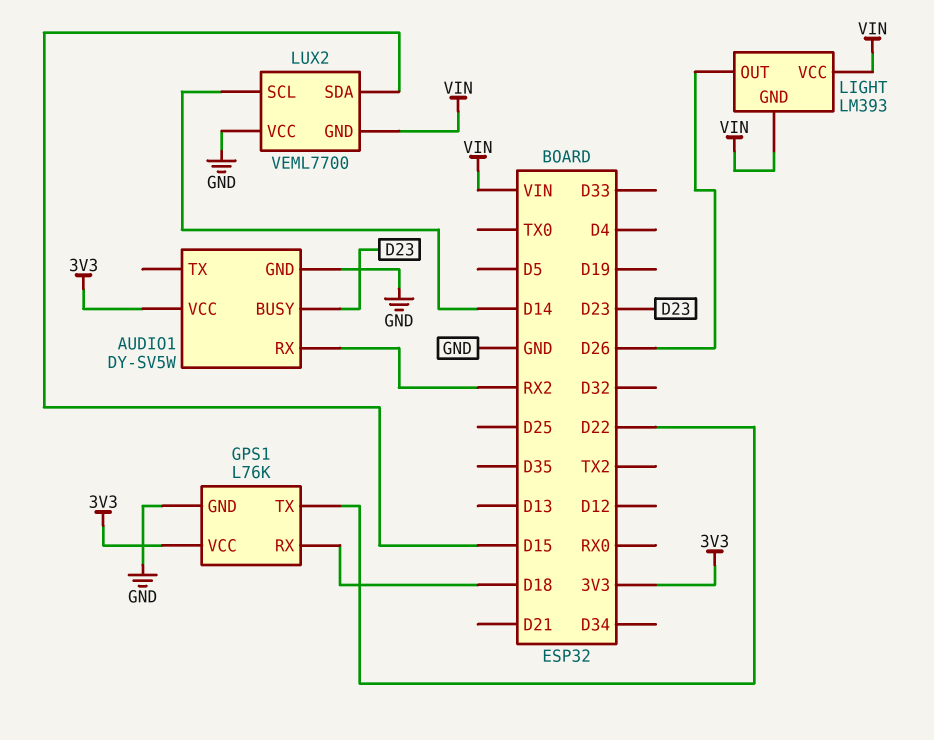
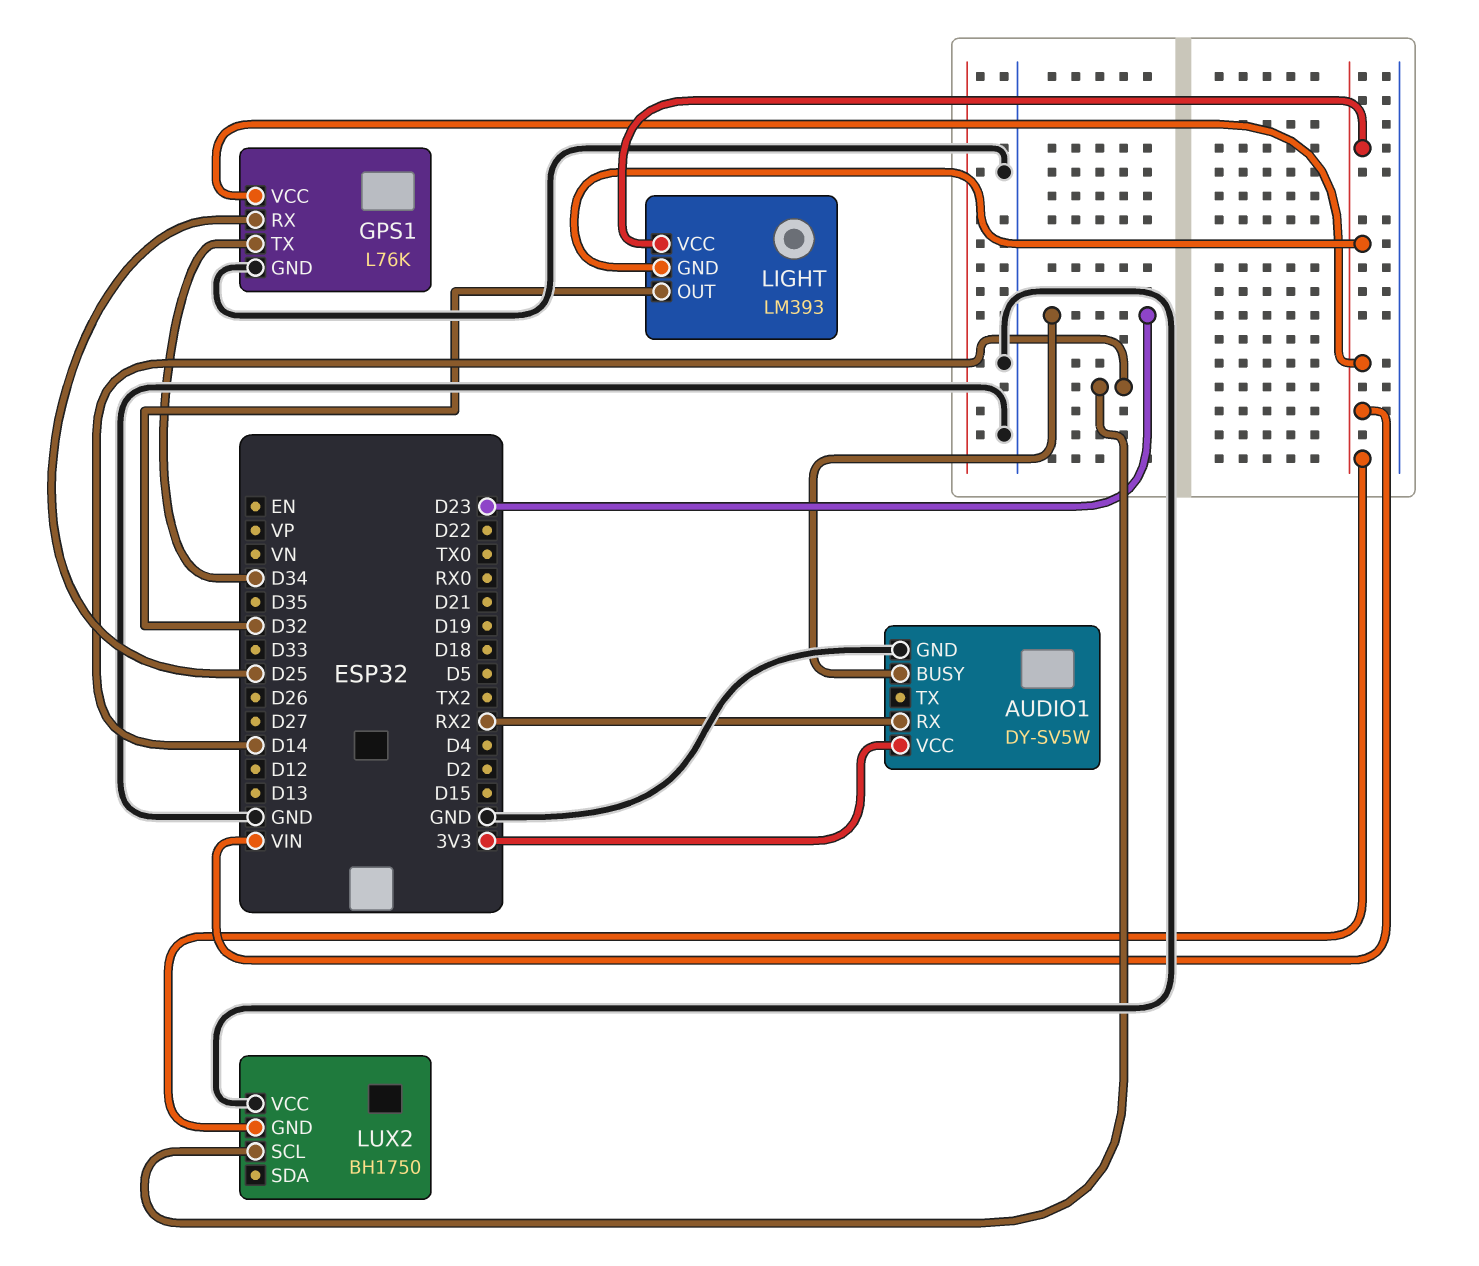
GPS1 pin RX: D18 -> D25
GPS1 pin TX: D22 -> D34
GPS1 pin VCC: 3V3 -> VIN
LIGHT pin OUT: D26 -> D32
LUX2: VEML7700 -> BH1750
LUX2 pin SDA: D15 -> none

